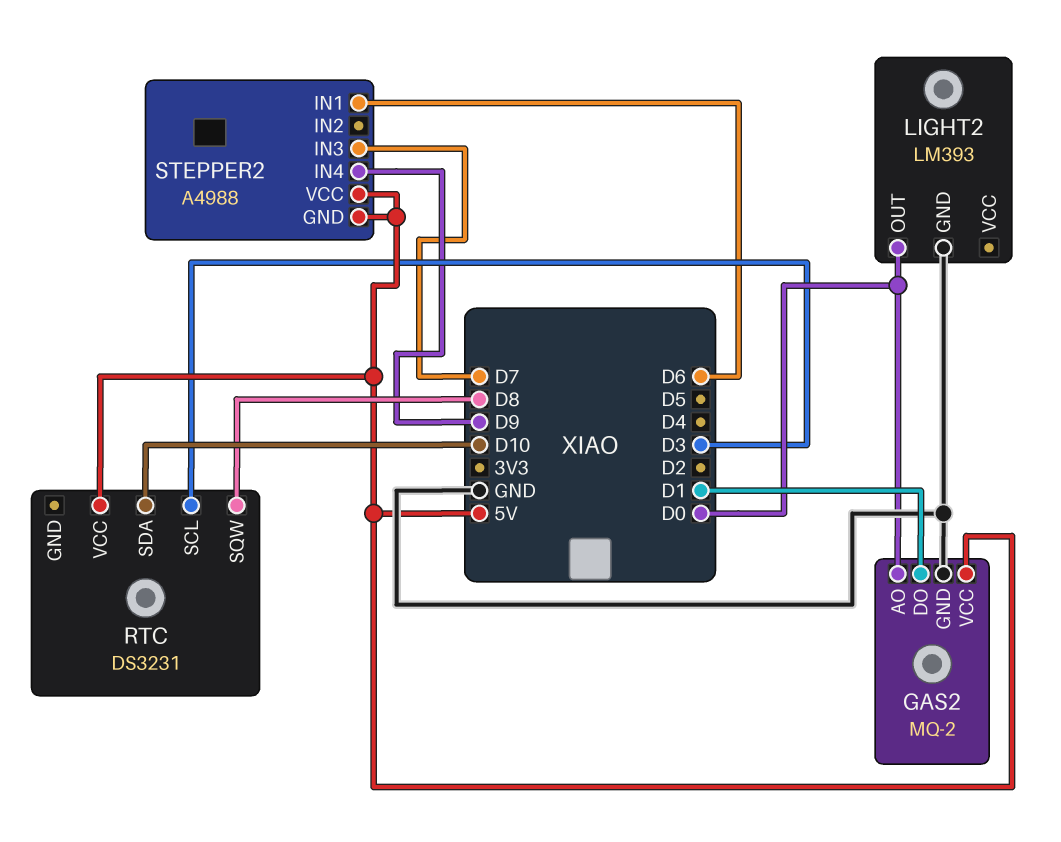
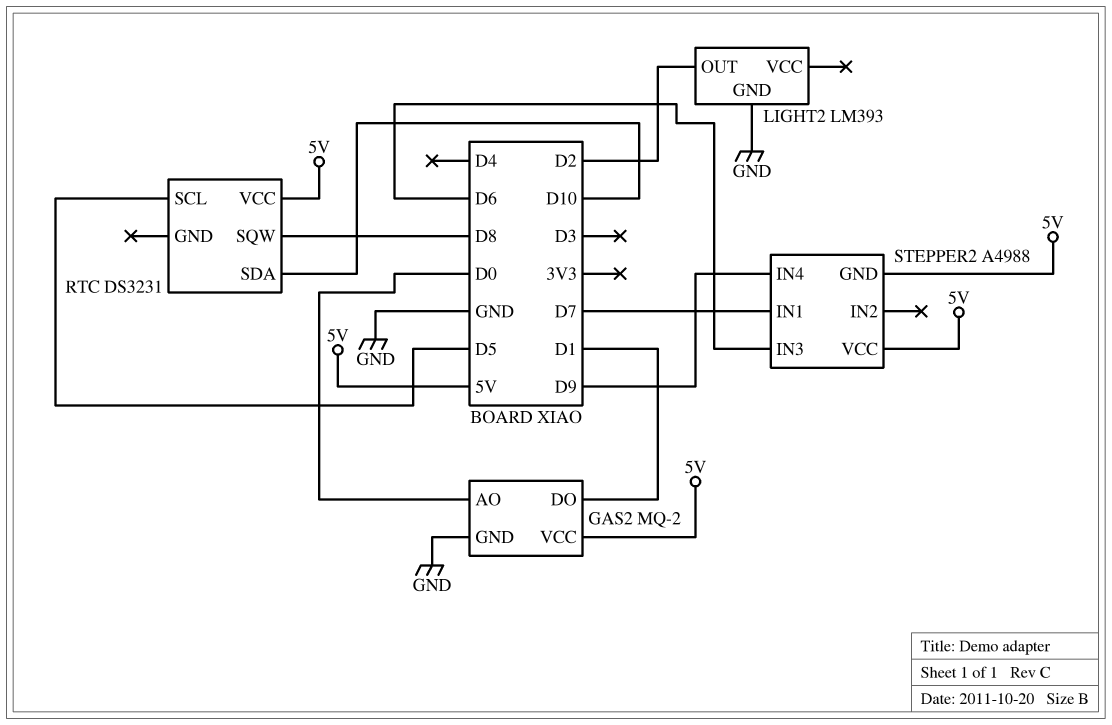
LIGHT2 pin OUT: D0 -> D2
RTC pin SCL: D3 -> D5
STEPPER2 pin IN1: D6 -> D7
STEPPER2 pin IN3: D7 -> D6

